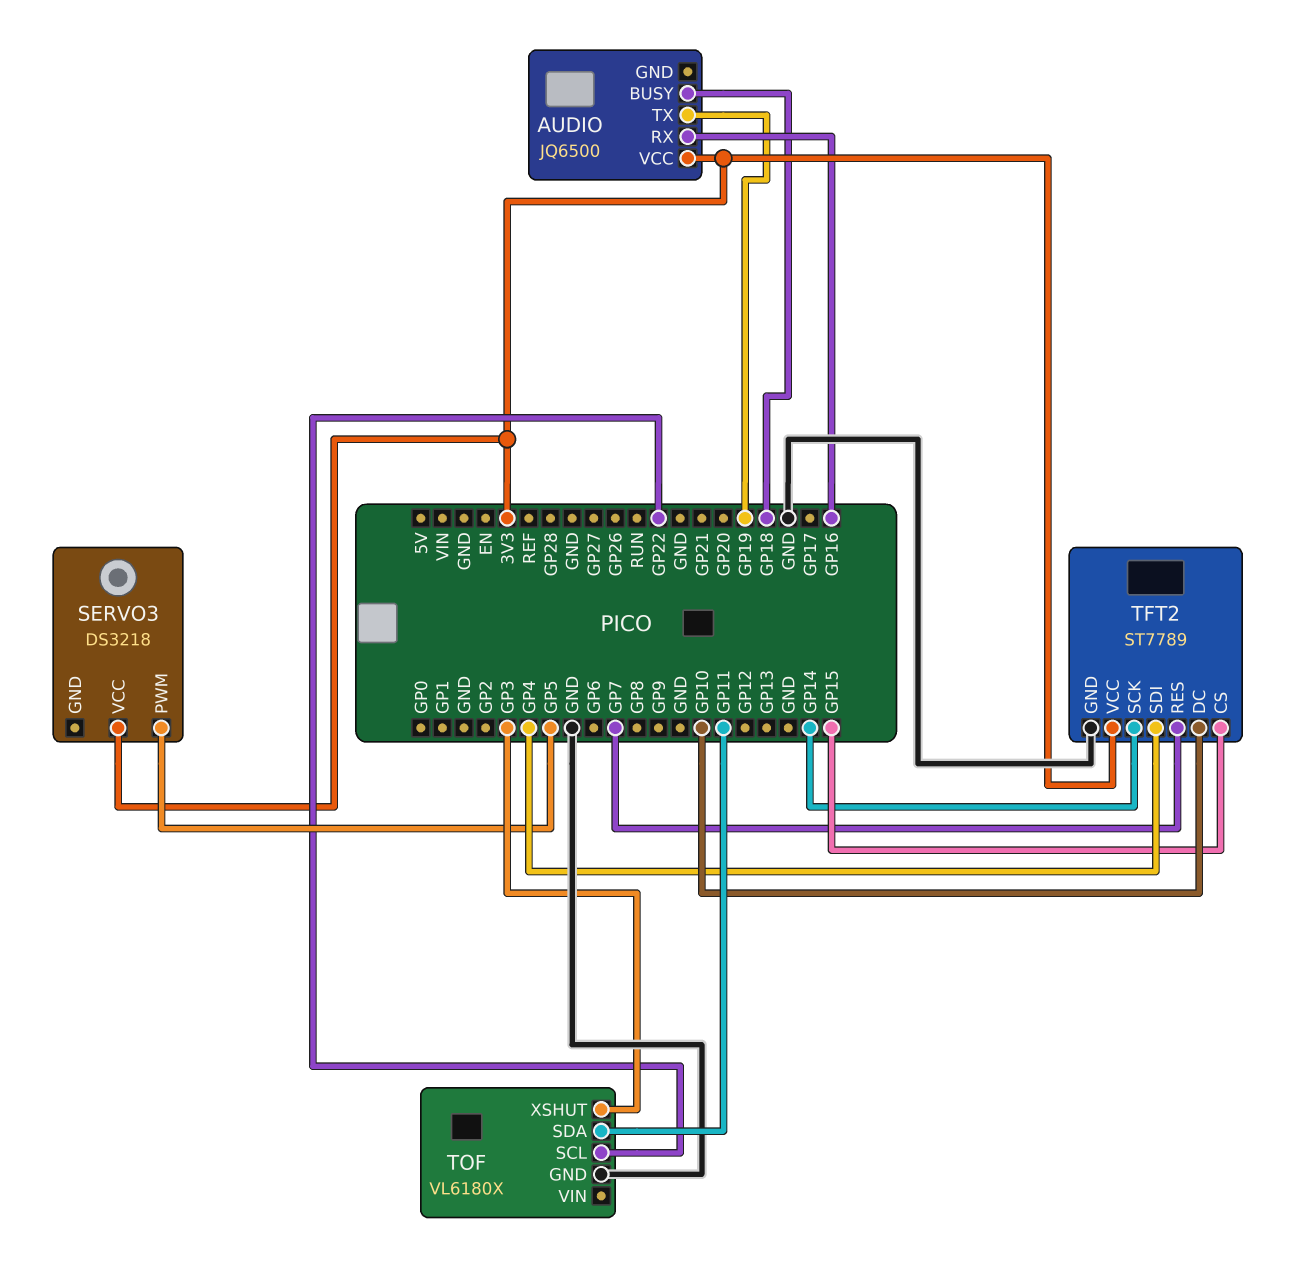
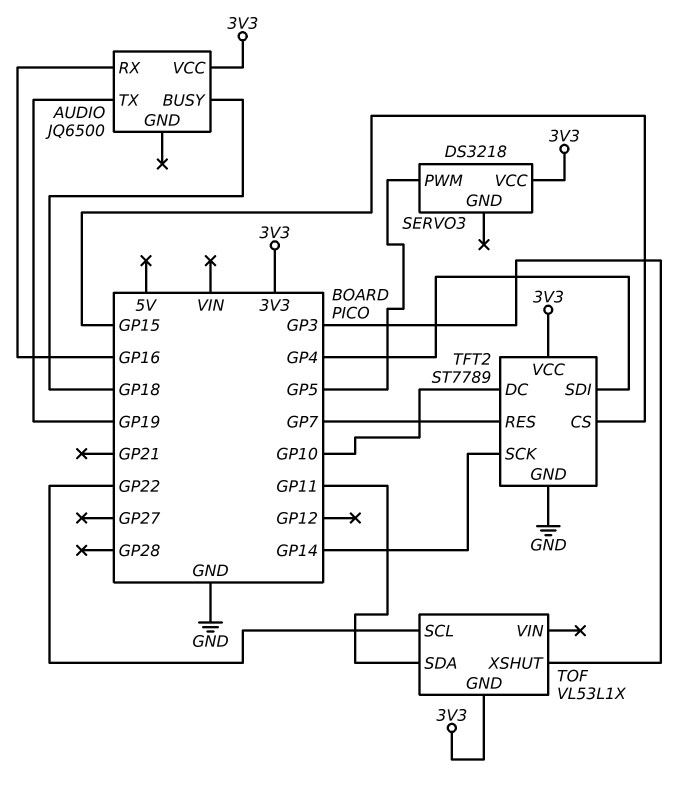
TOF: VL6180X -> VL53L1X
TOF pin GND: GND -> 3V3

